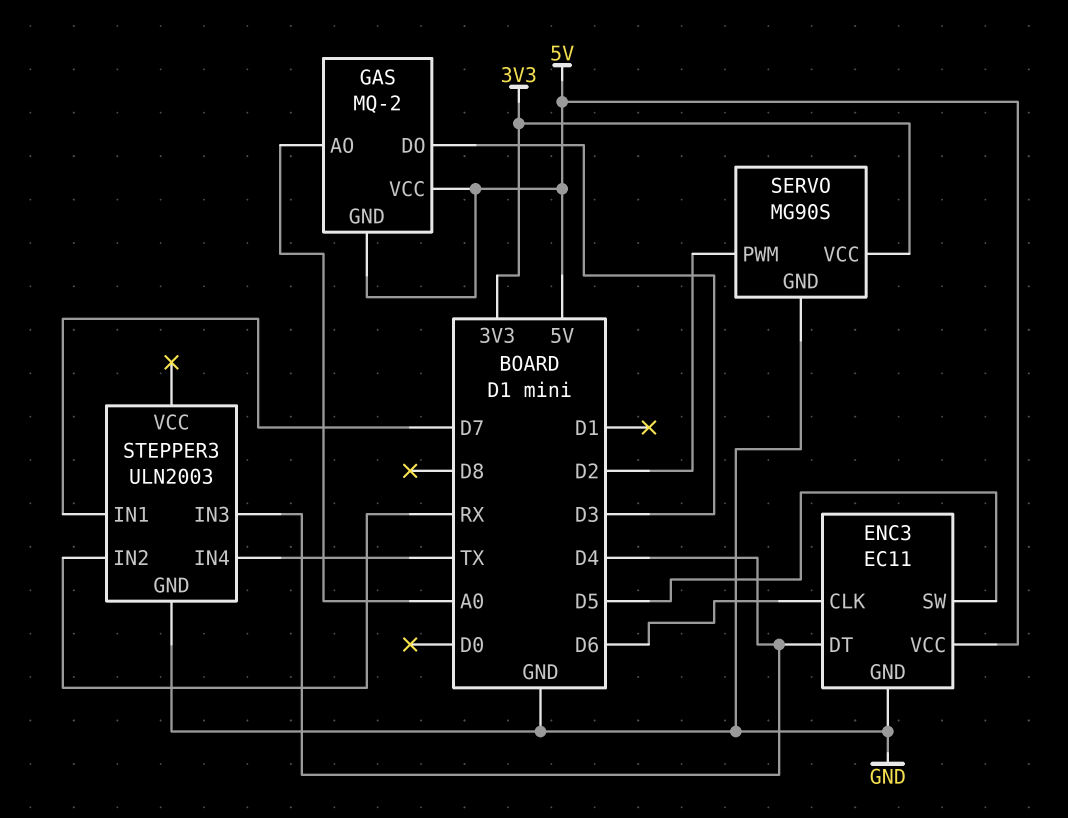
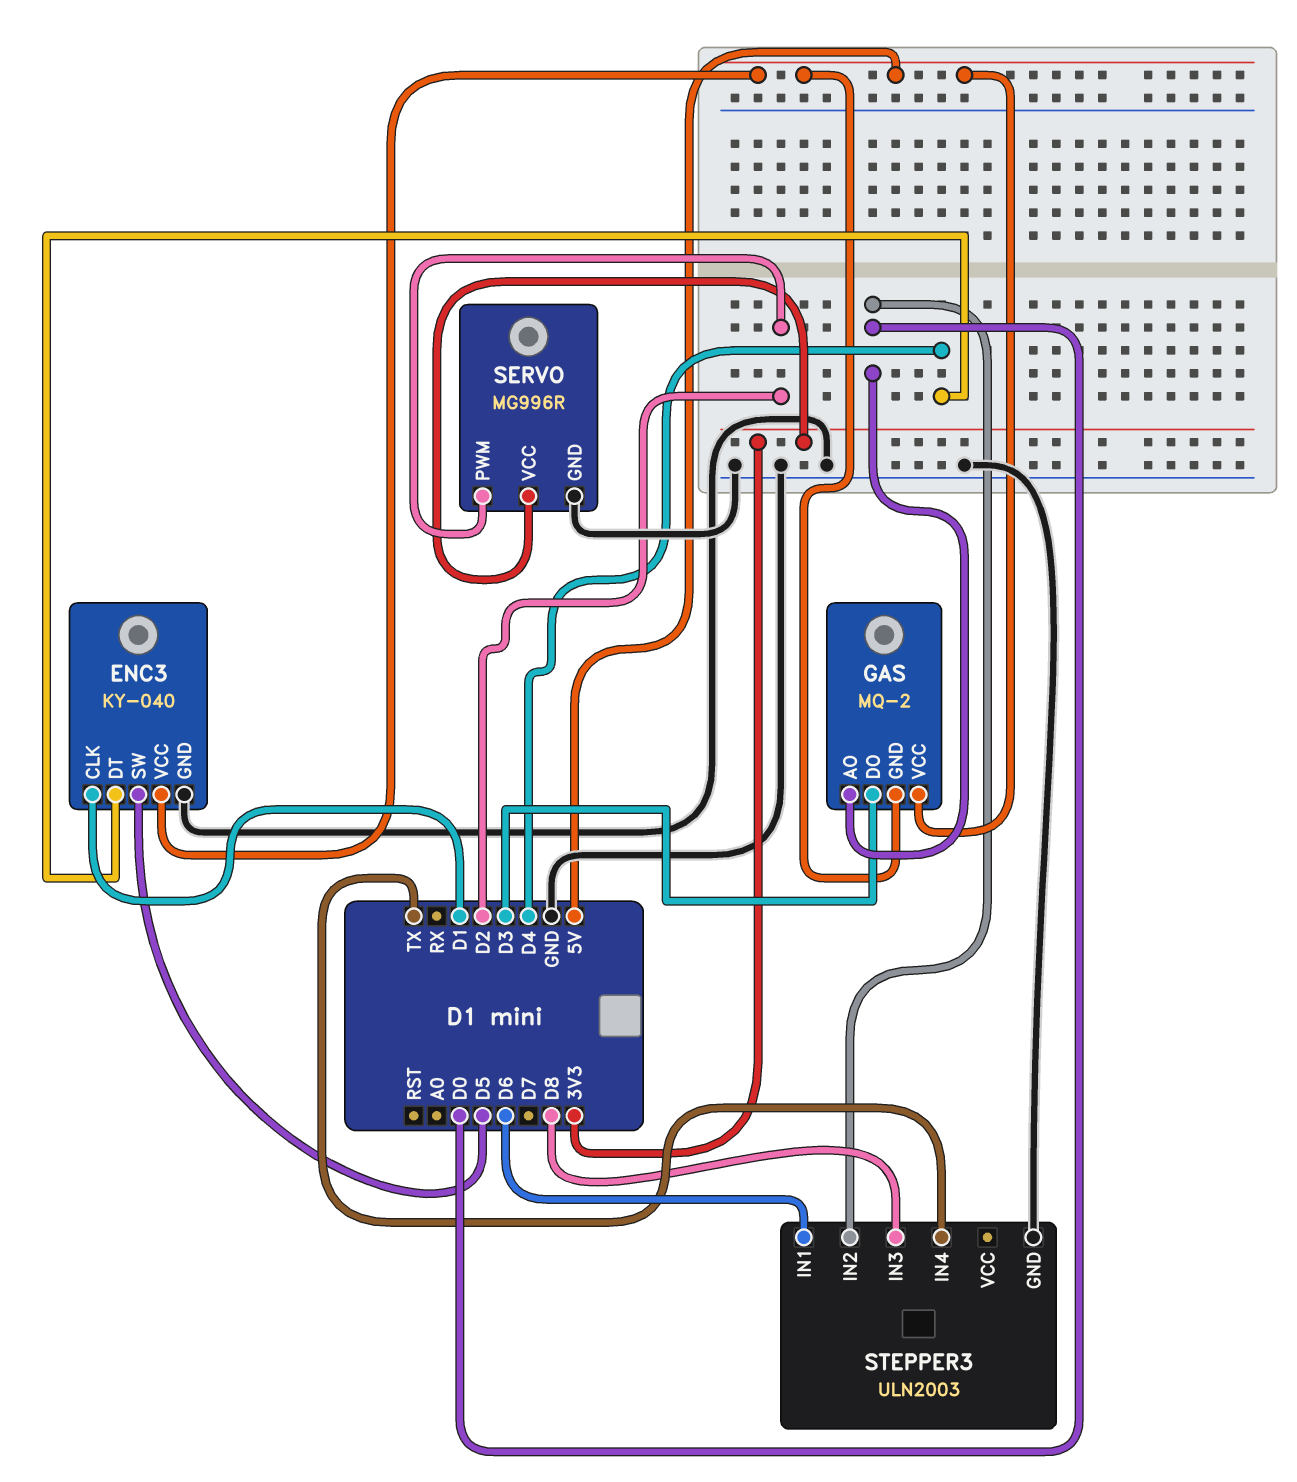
ENC3: EC11 -> KY-040
ENC3 pin CLK: D6 -> D1
GAS pin AO: A0 -> D0
SERVO: MG90S -> MG996R
STEPPER3 pin IN1: D7 -> D6
STEPPER3 pin IN2: RX -> D0
STEPPER3 pin IN3: D4 -> D8

